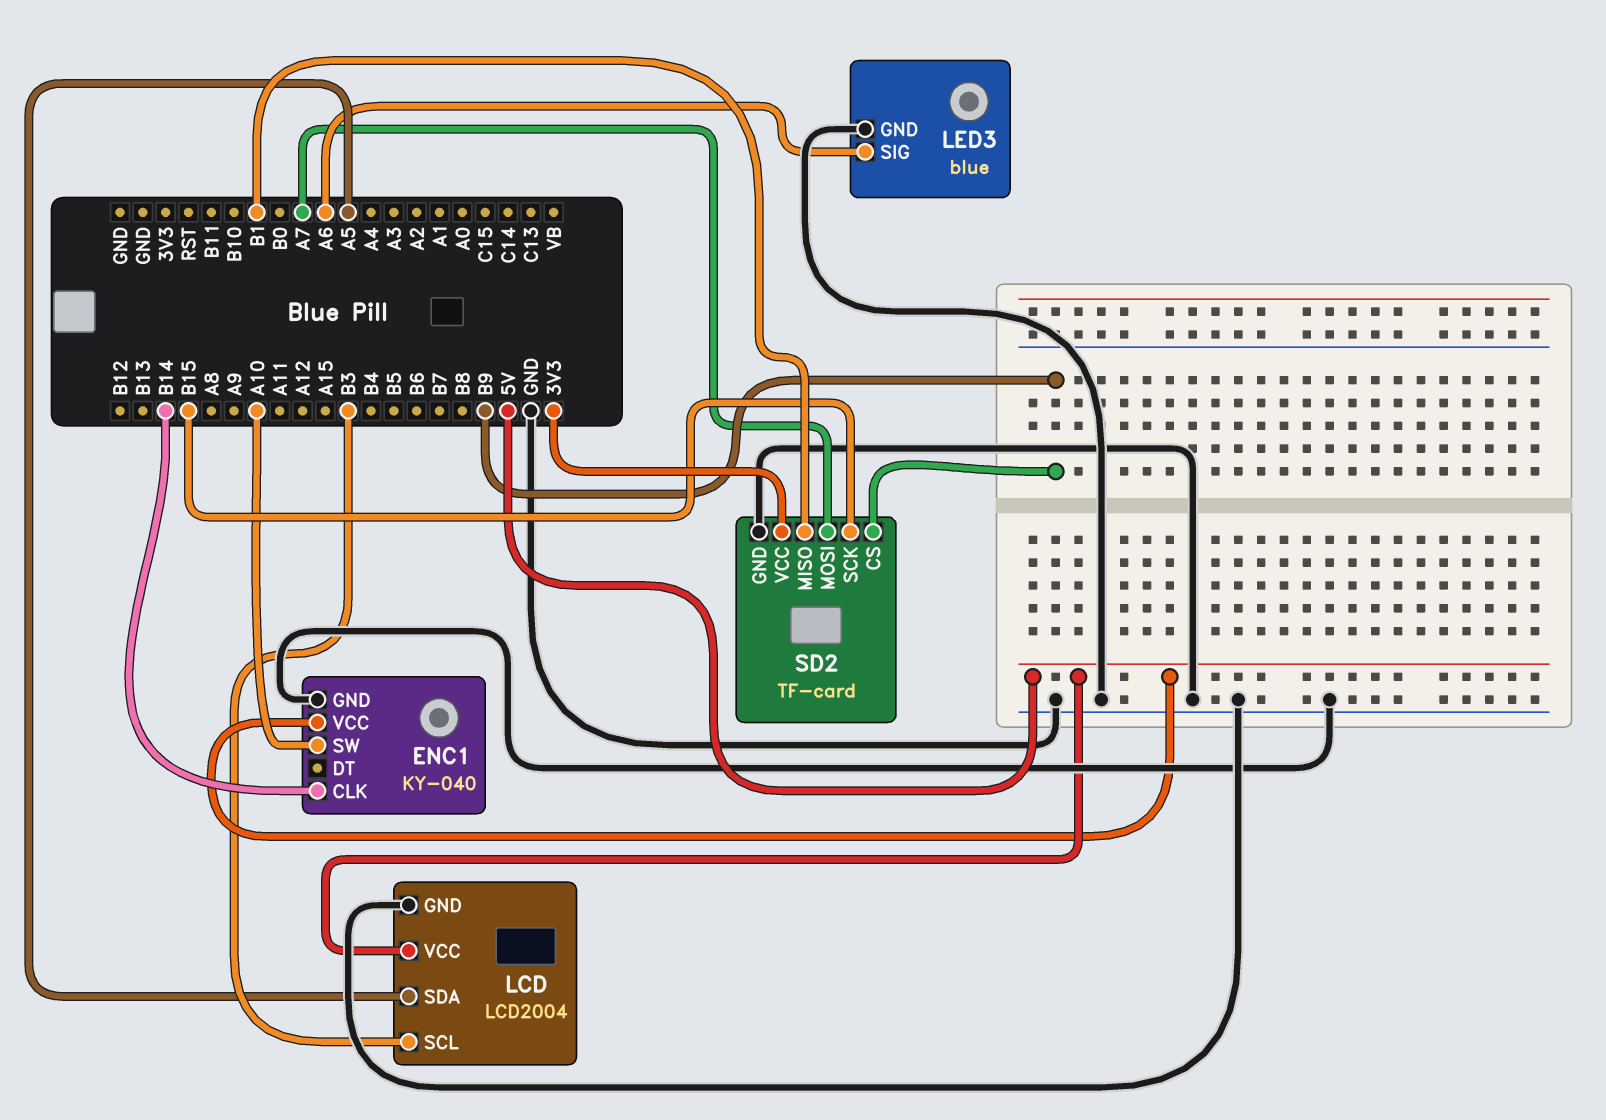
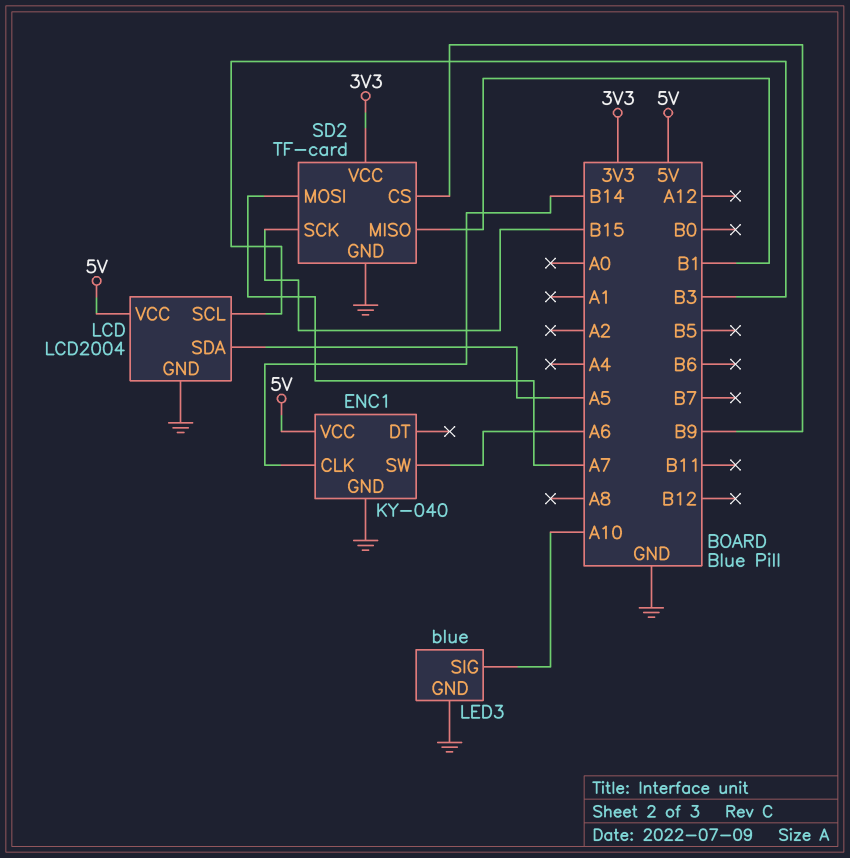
ENC1 pin SW: A10 -> A6
LED3 pin SIG: A6 -> A10

